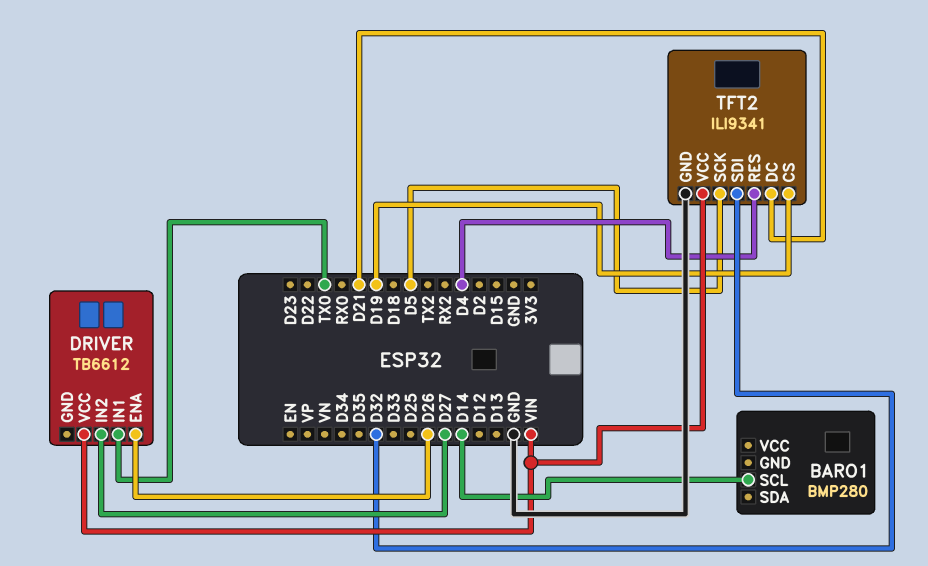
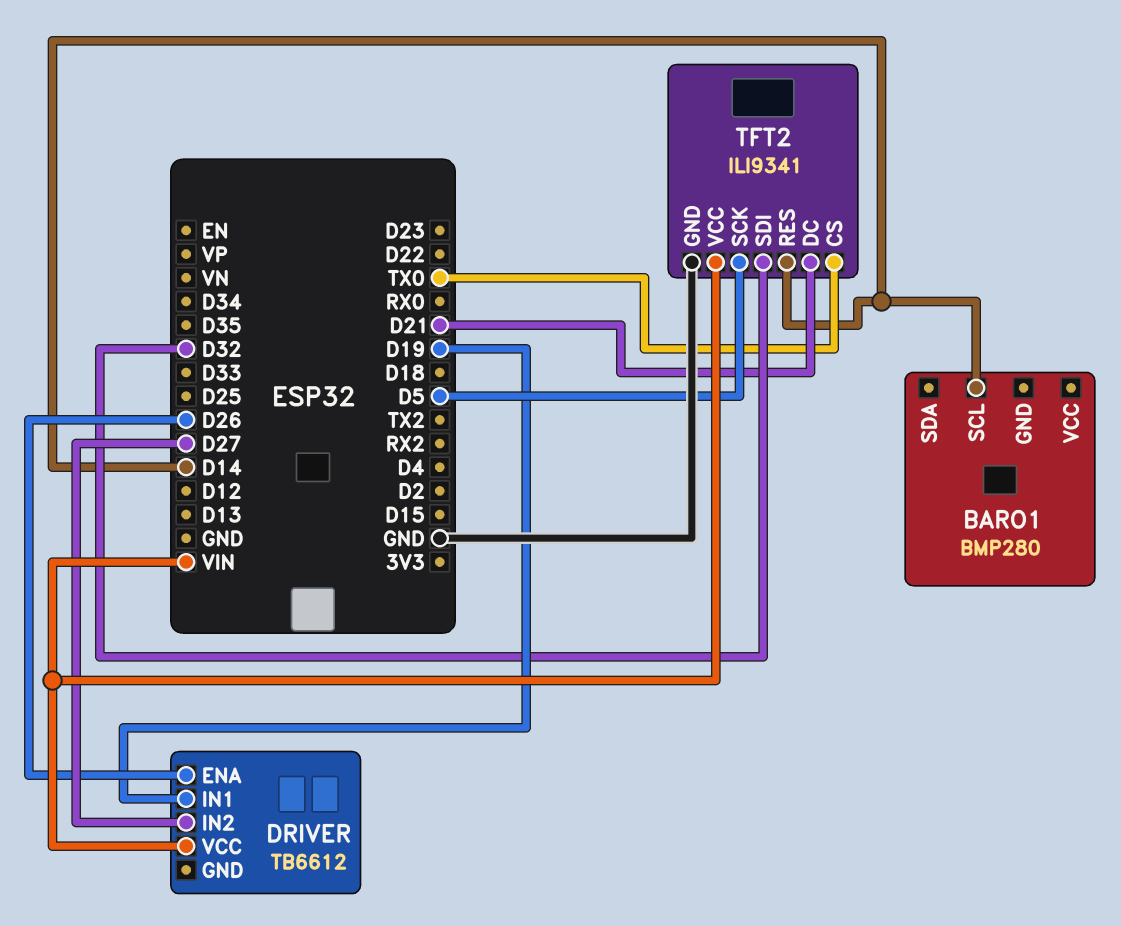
DRIVER pin IN1: TX0 -> D19
TFT2 pin CS: D19 -> TX0
TFT2 pin RES: D4 -> D14

